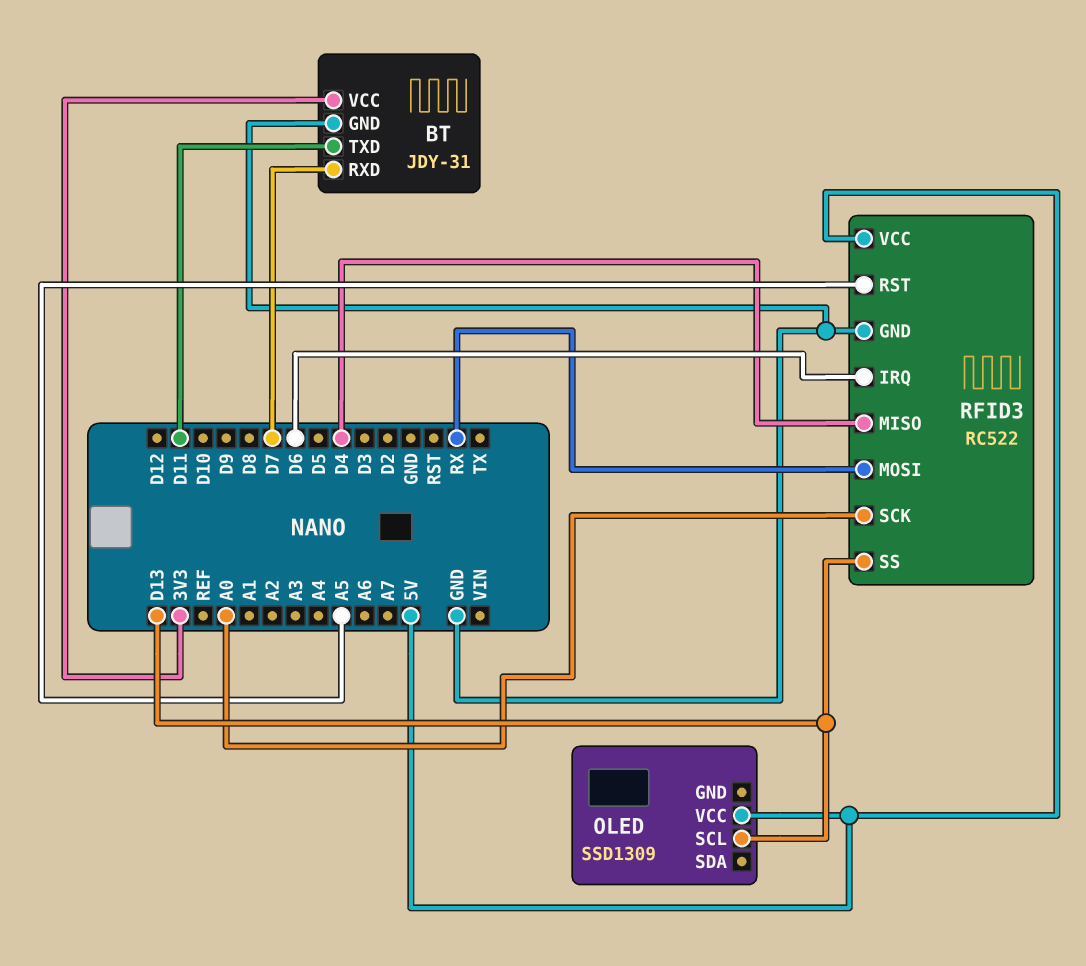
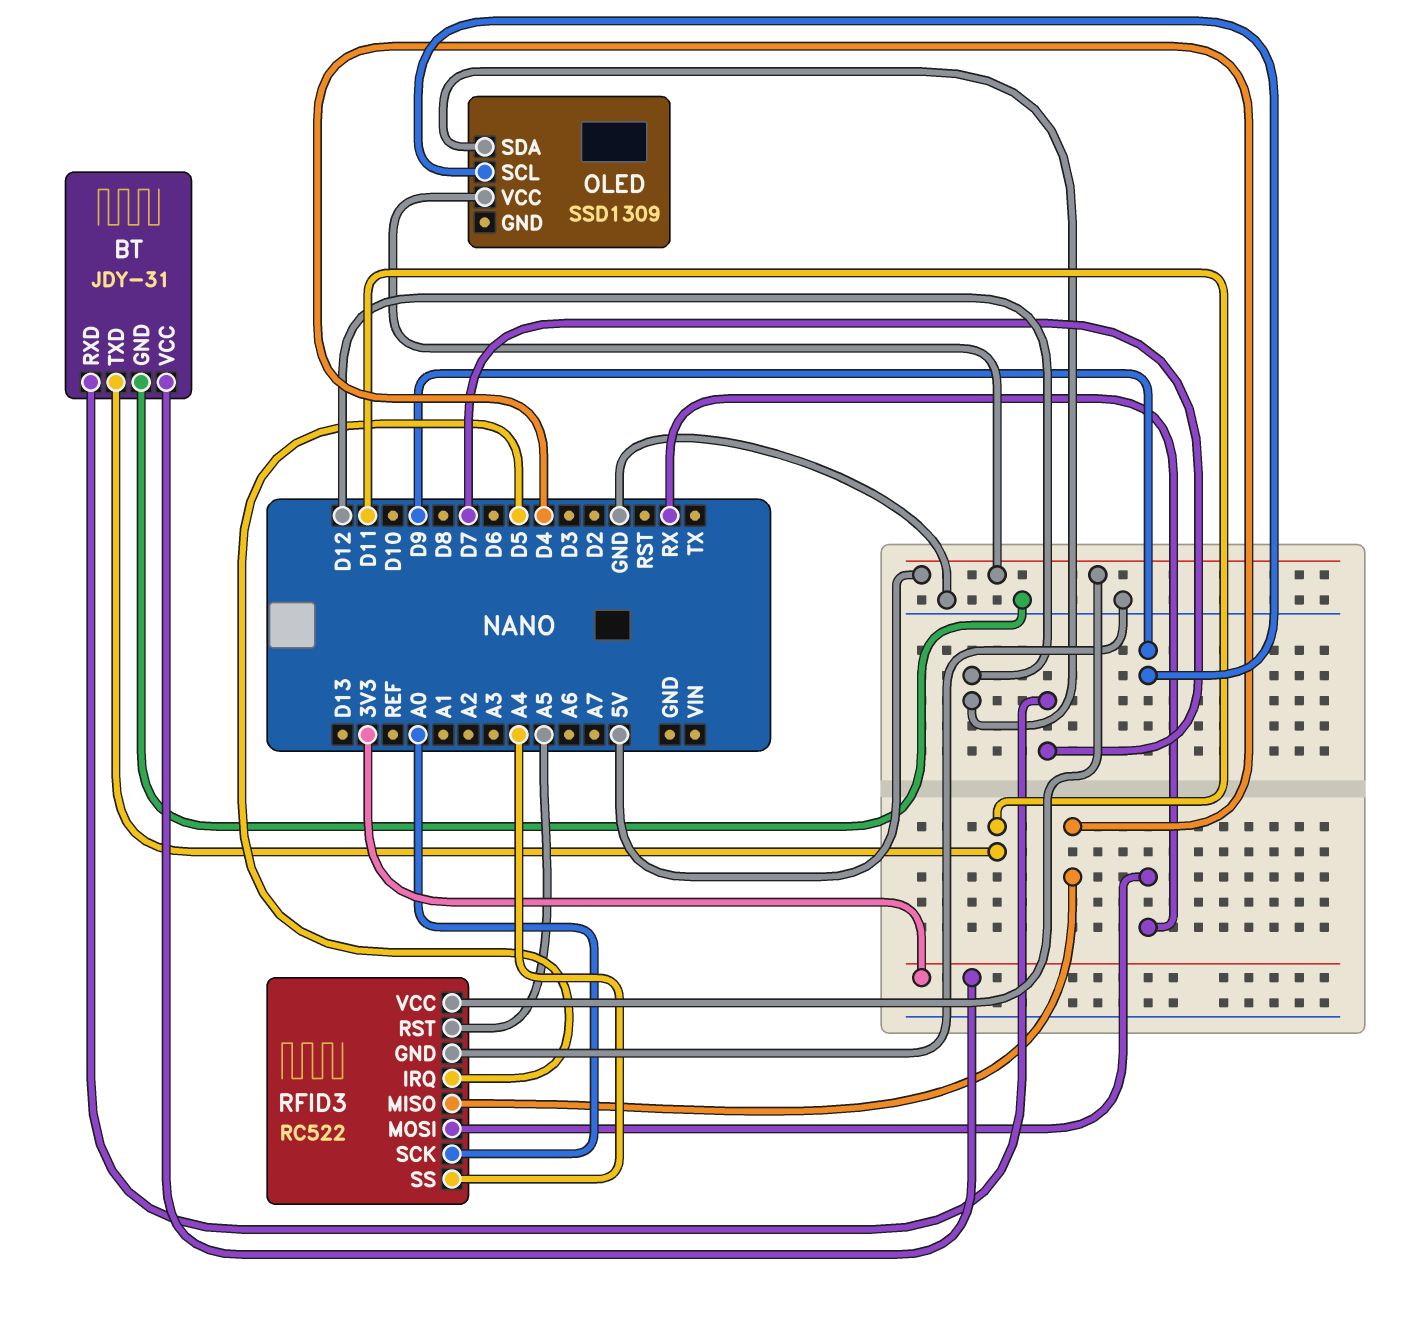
OLED pin SCL: D13 -> D9
OLED pin SDA: none -> D12
RFID3 pin IRQ: D6 -> D5
RFID3 pin SS: D13 -> A4

